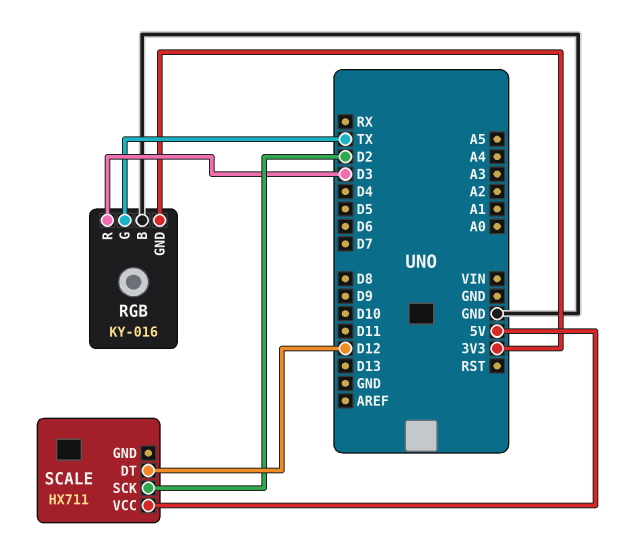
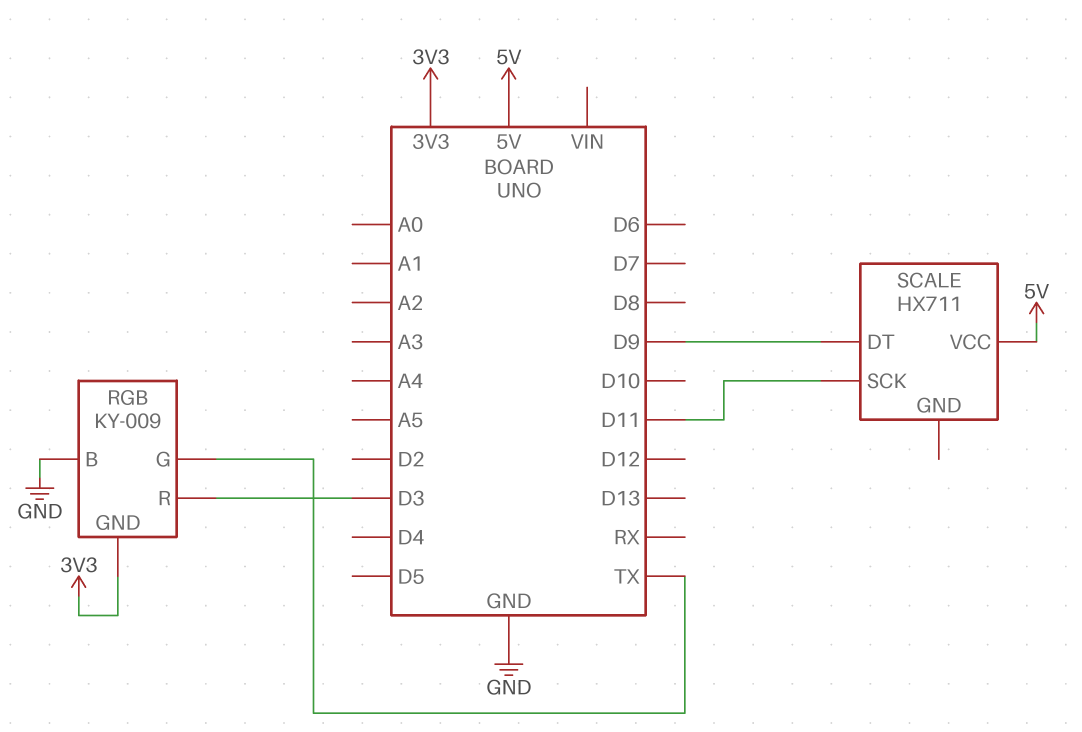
RGB: KY-016 -> KY-009
SCALE pin DT: D12 -> D9
SCALE pin SCK: D2 -> D11

